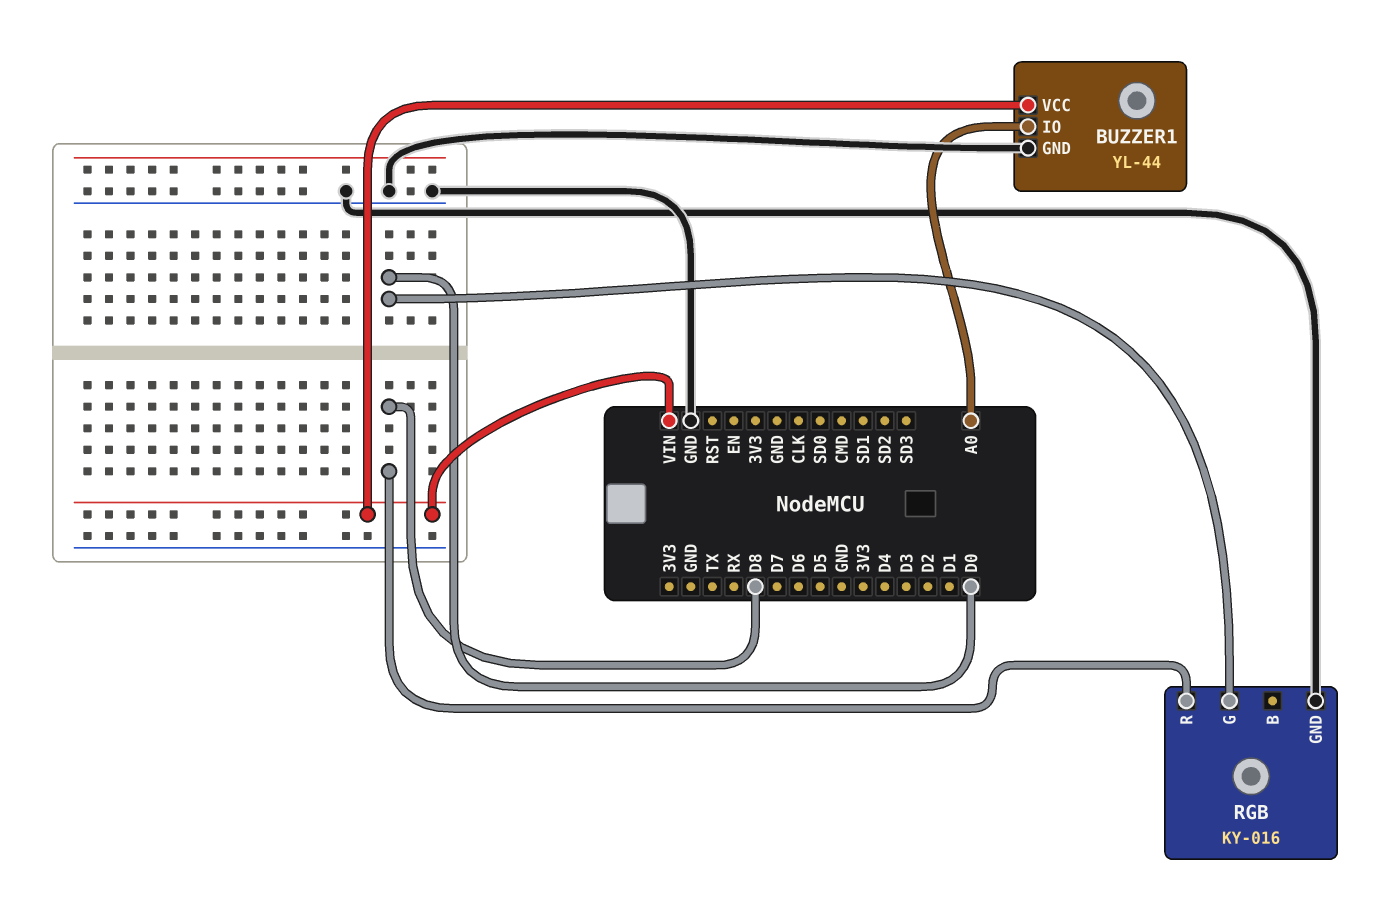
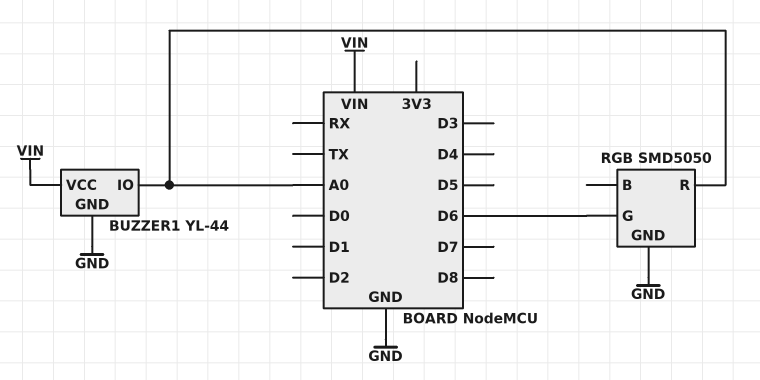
RGB: KY-016 -> SMD5050
RGB pin G: D0 -> D6
RGB pin R: D8 -> A0

